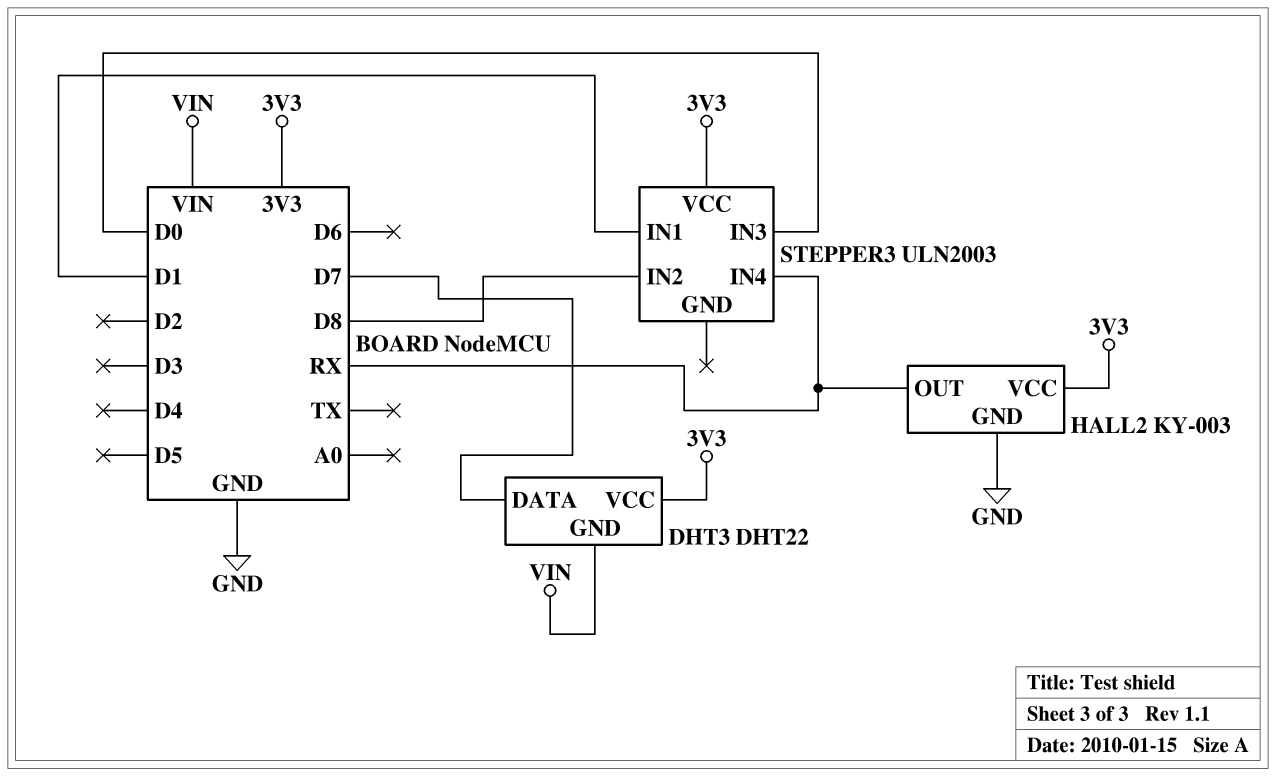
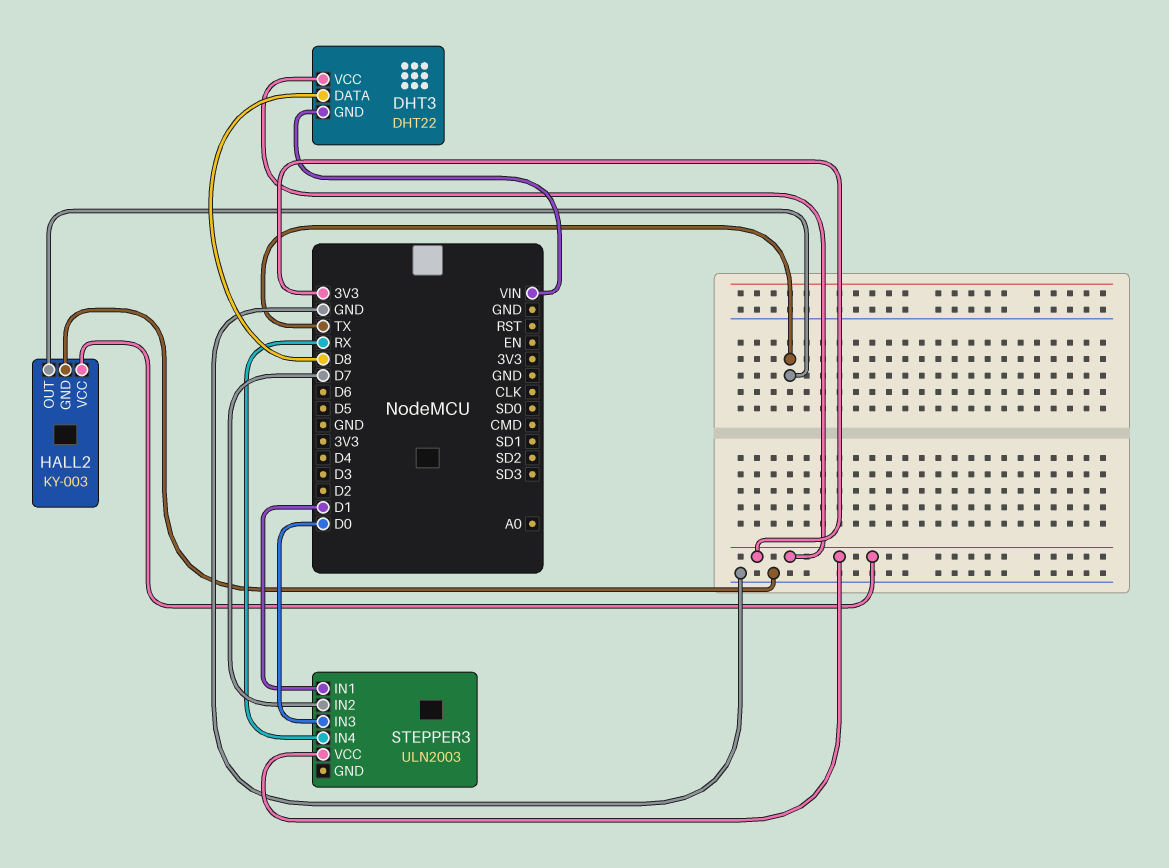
DHT3 pin DATA: D7 -> D8
HALL2 pin OUT: RX -> TX
STEPPER3 pin IN2: D8 -> D7

